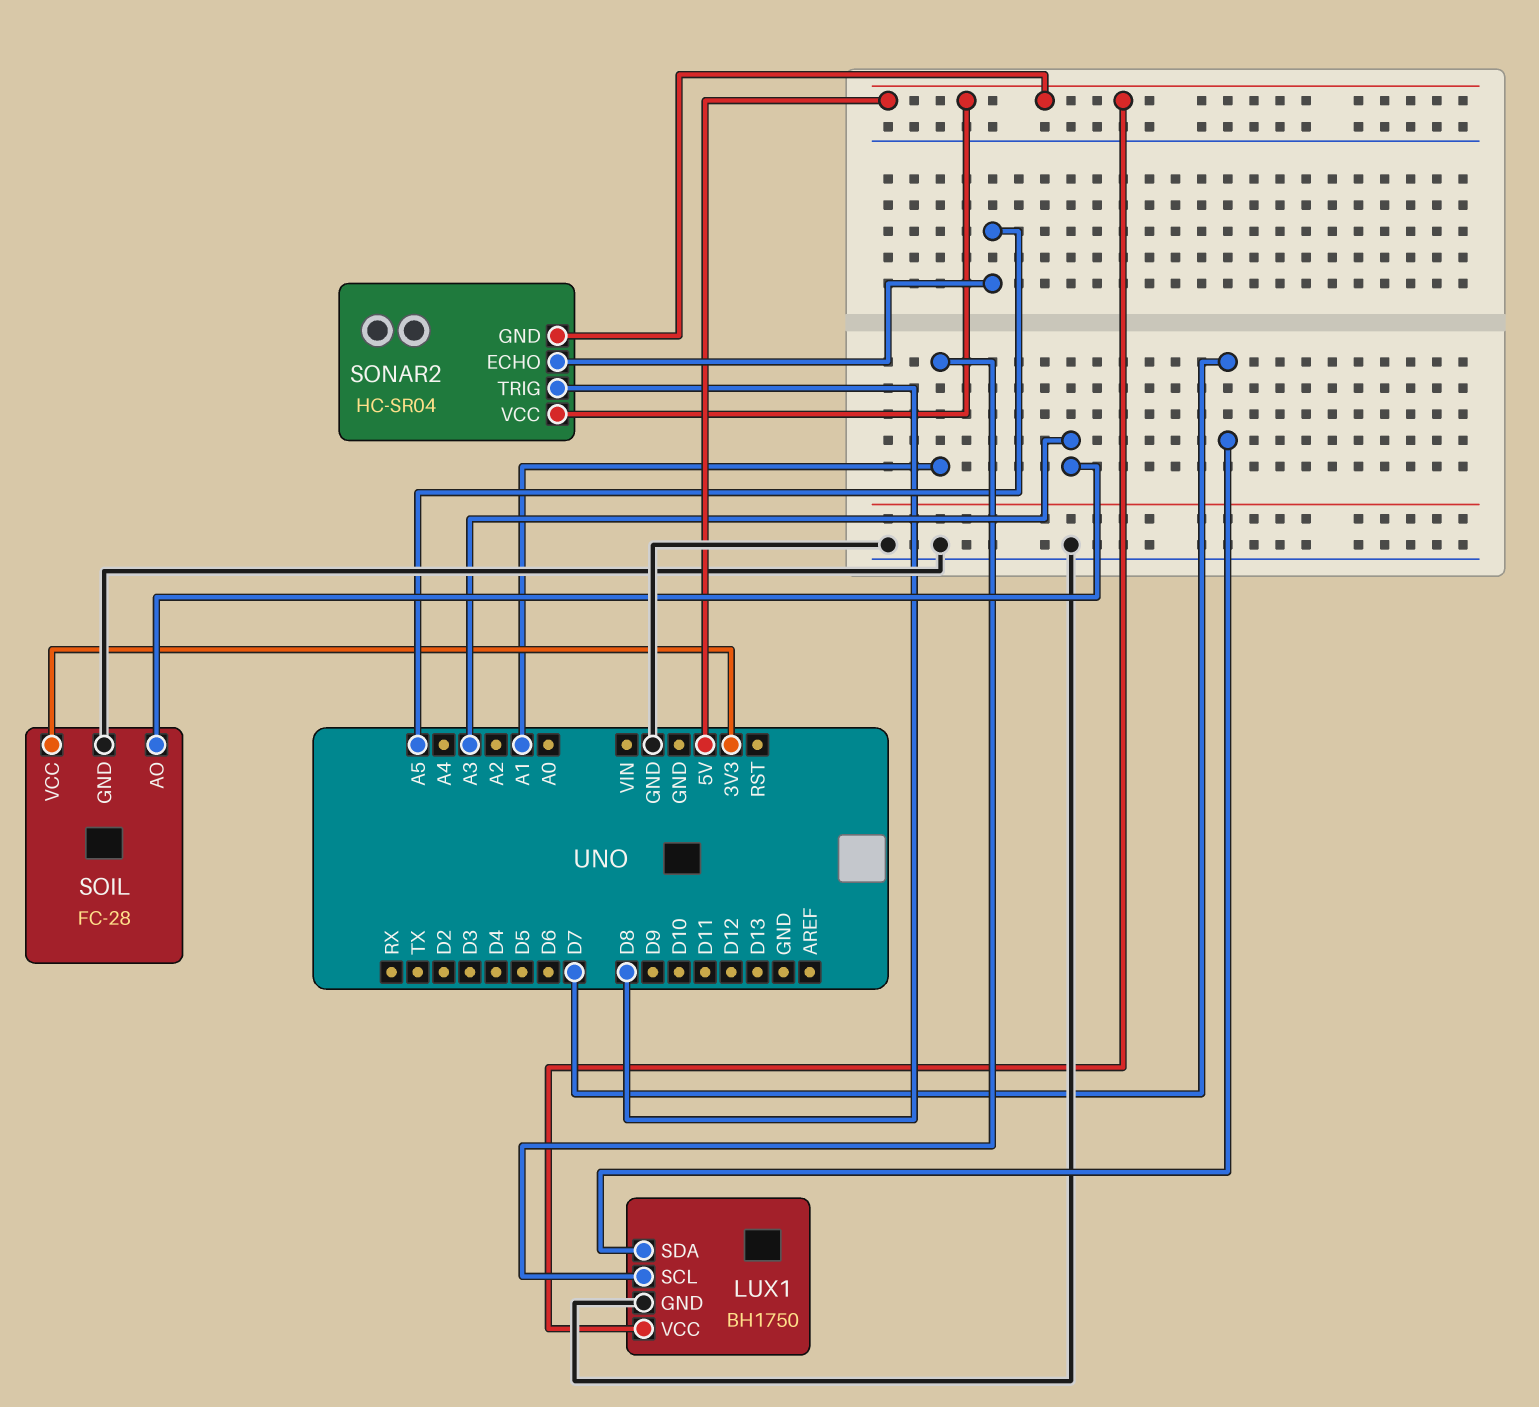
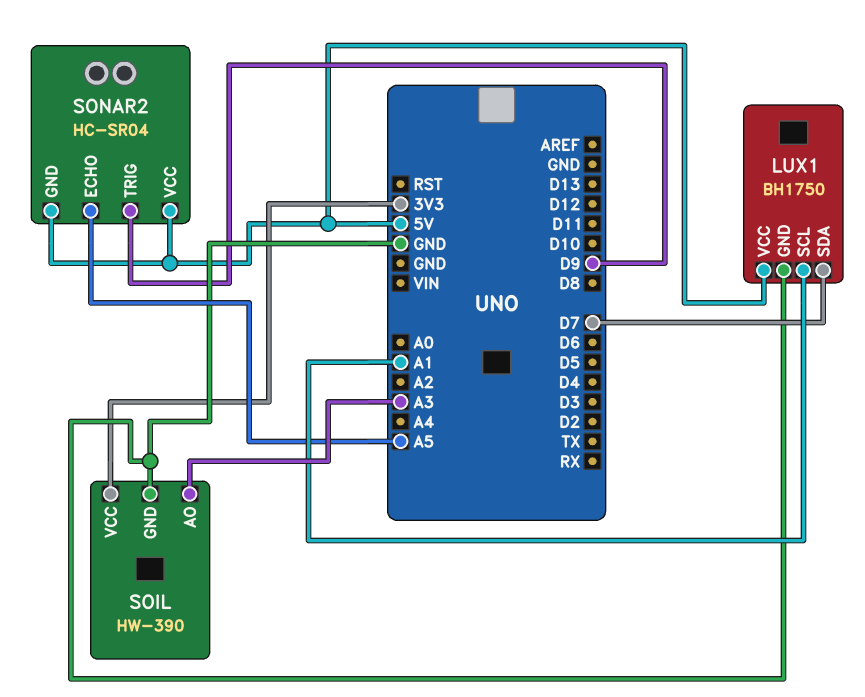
SOIL: FC-28 -> HW-390
SONAR2 pin TRIG: D8 -> D9

